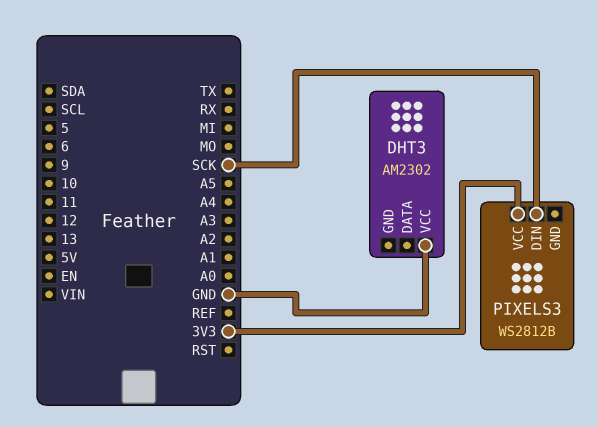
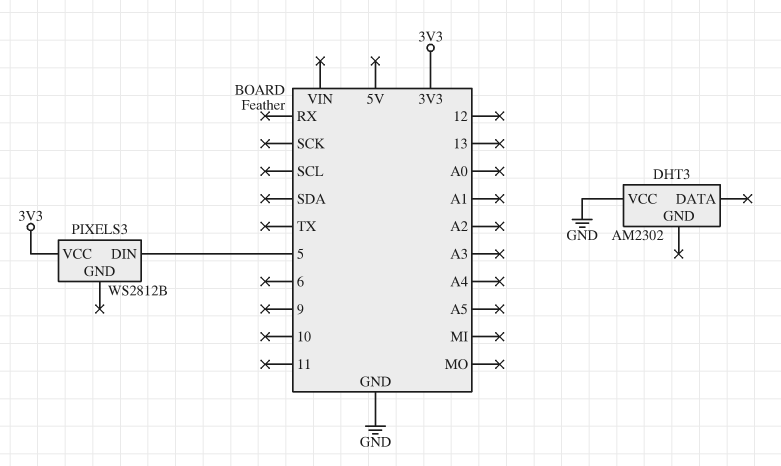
PIXELS3 pin DIN: SCK -> 5

